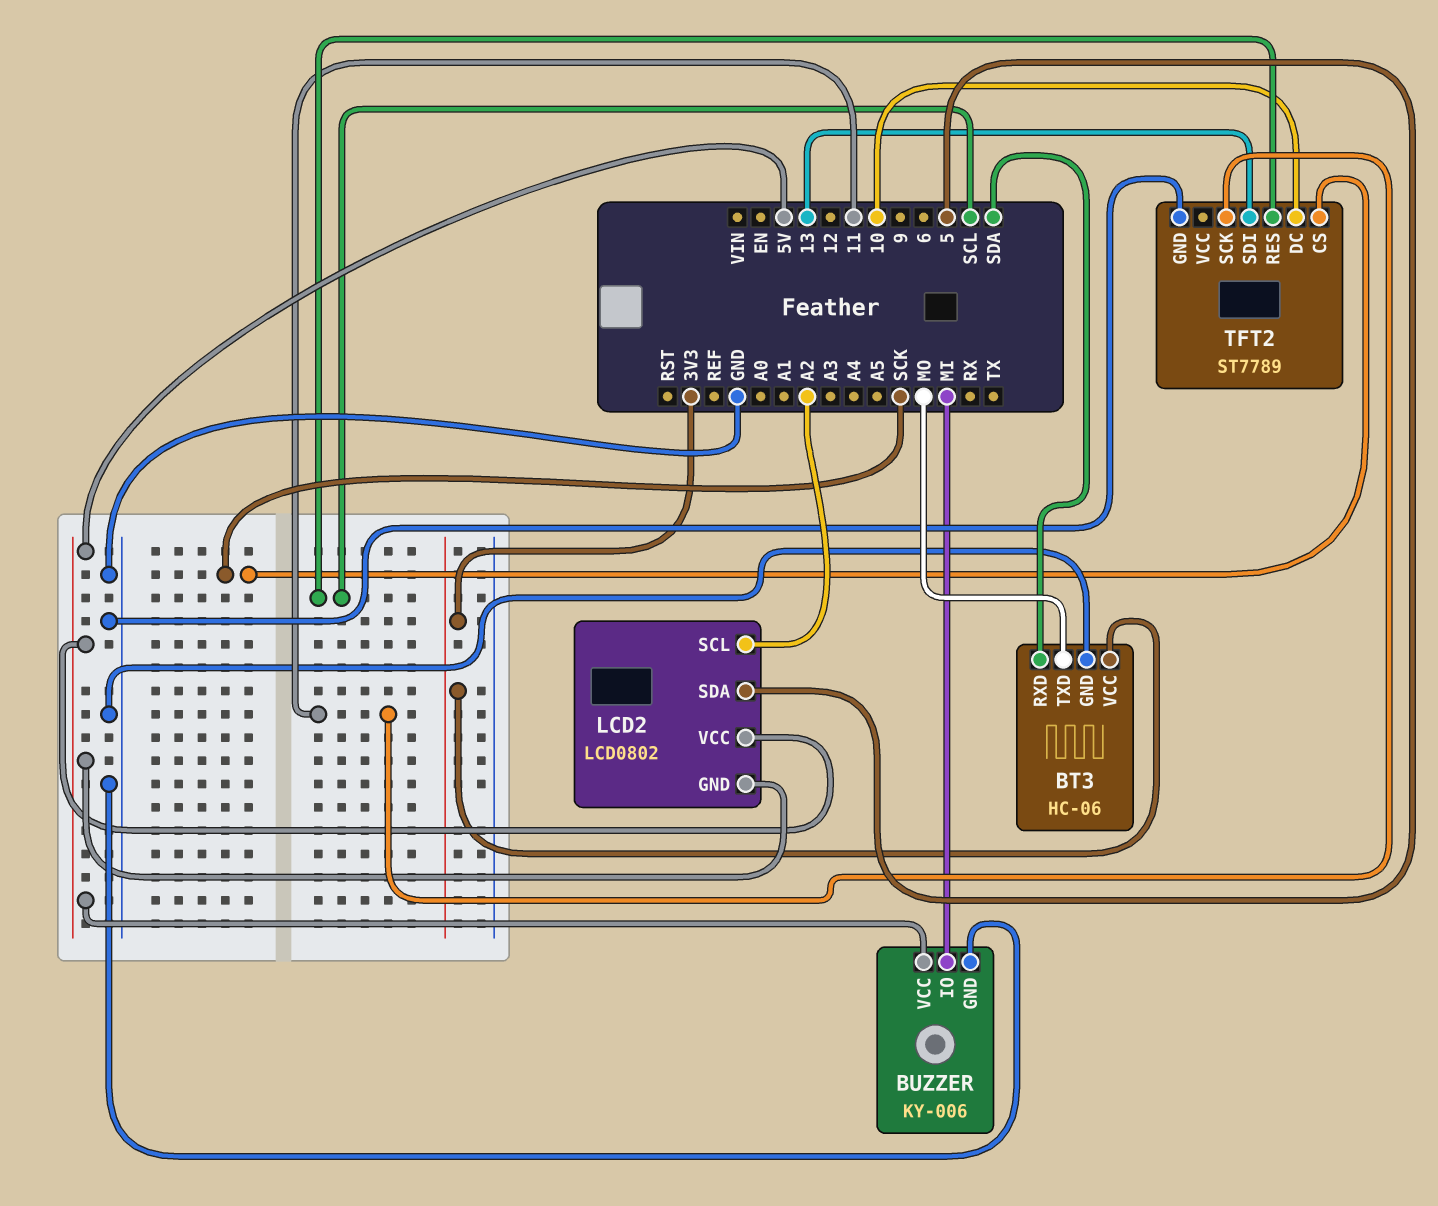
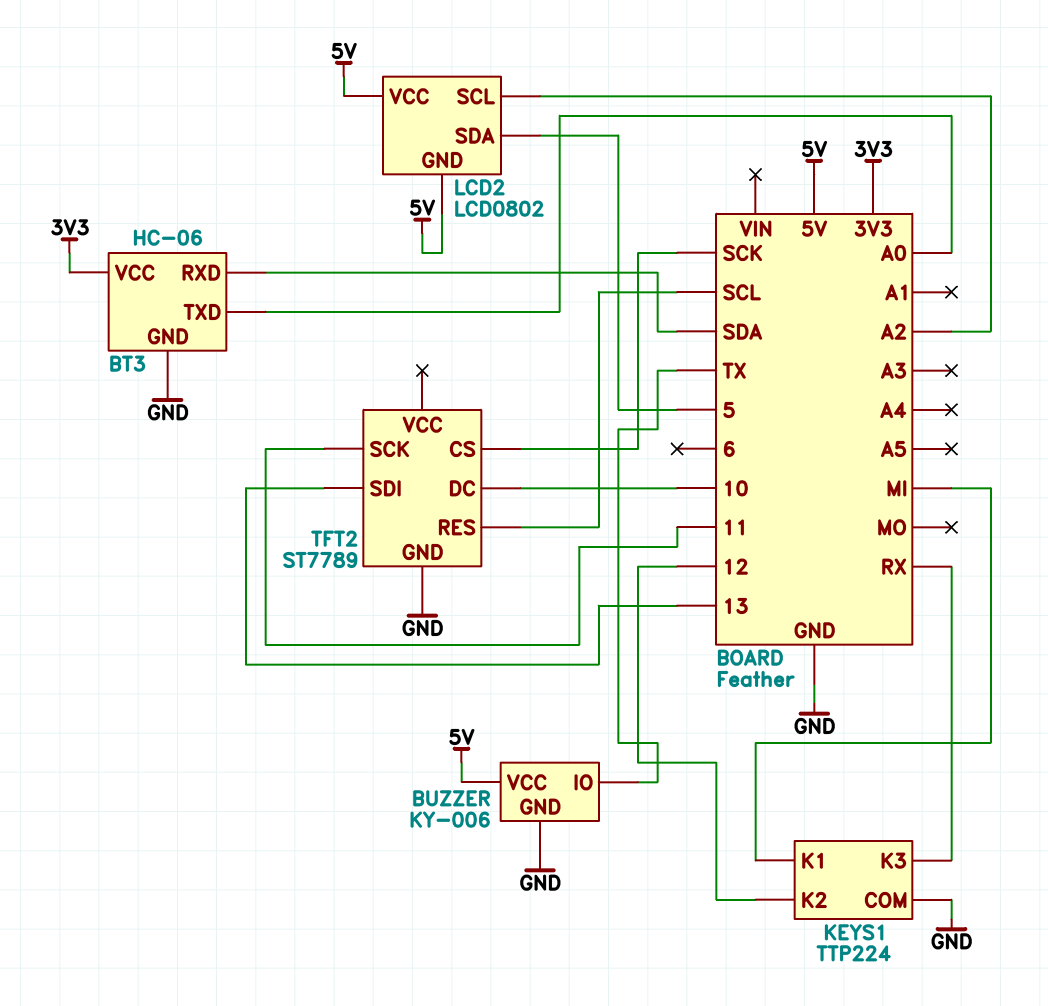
BT3 pin TXD: MO -> A0
BUZZER pin IO: MI -> TX
KEYS1: none -> TTP224
KEYS1 pin COM: none -> GND
KEYS1 pin K1: none -> MI
KEYS1 pin K2: none -> 12
KEYS1 pin K3: none -> RX

